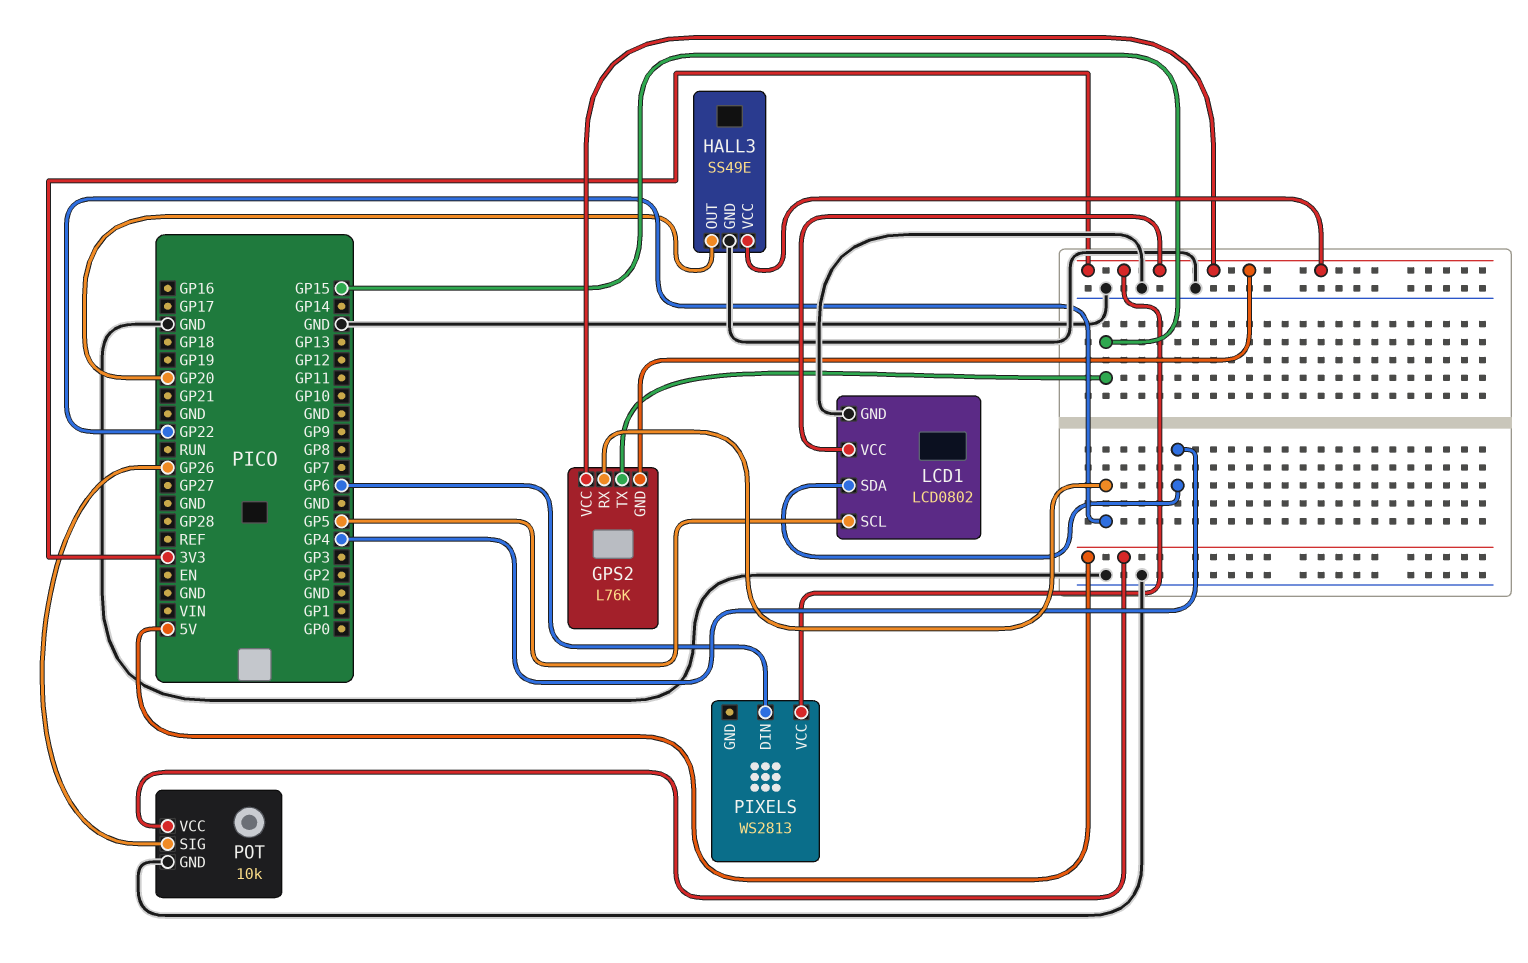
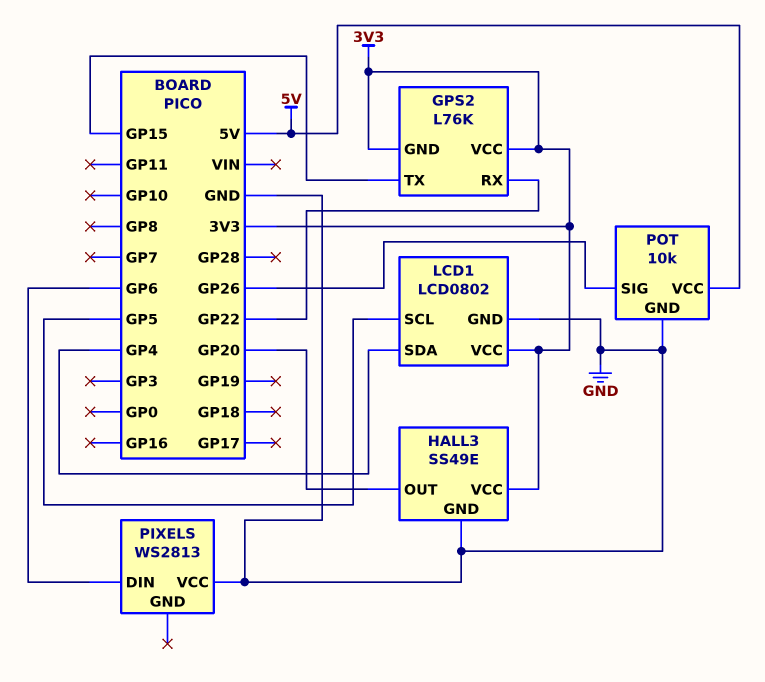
PIXELS pin VCC: 3V3 -> GND

